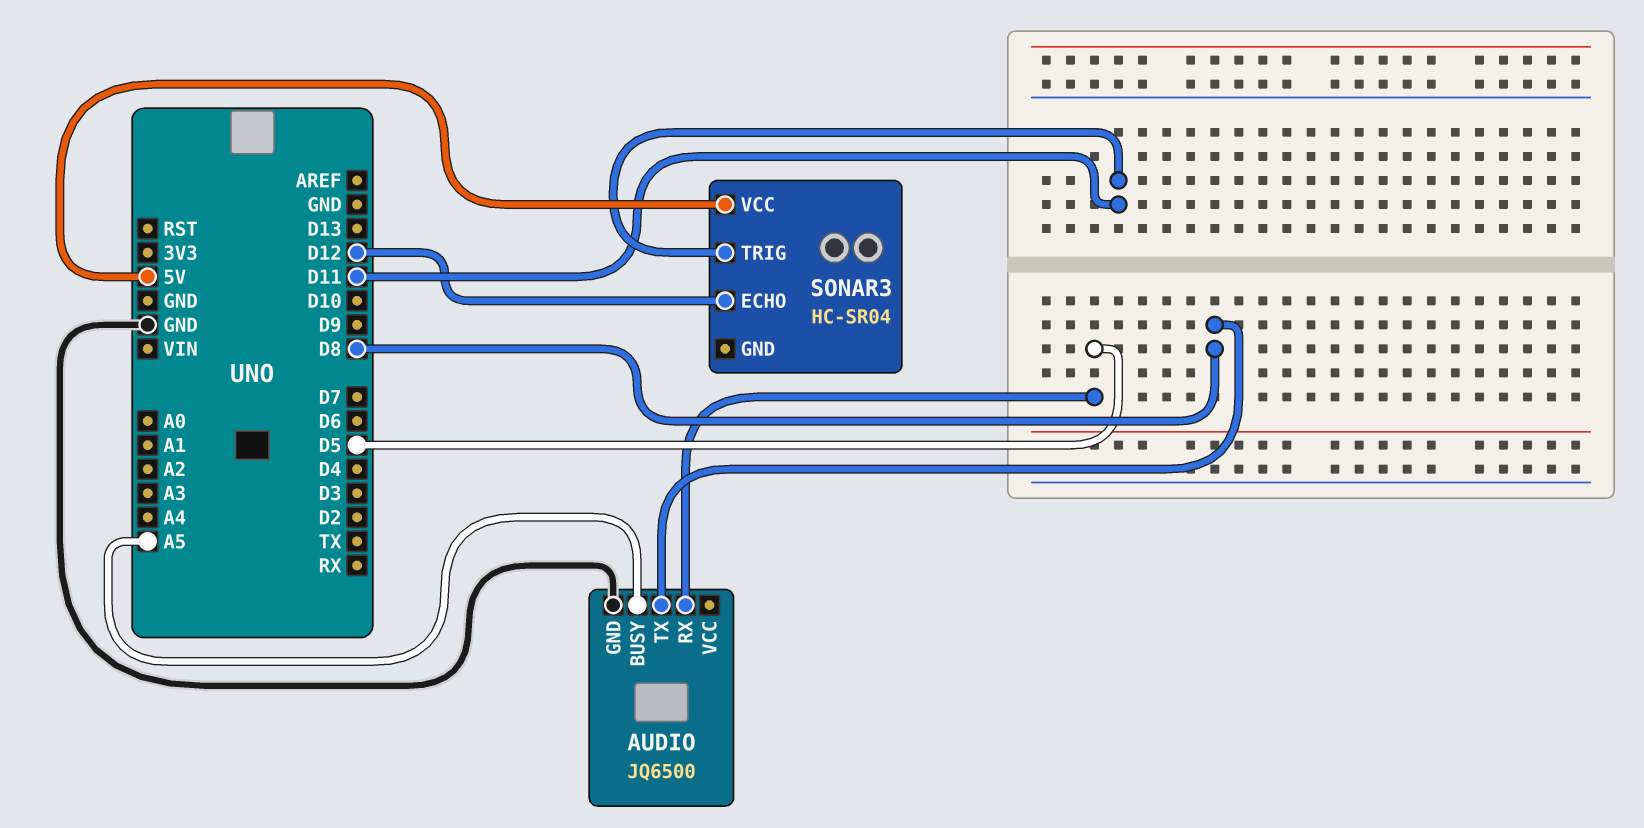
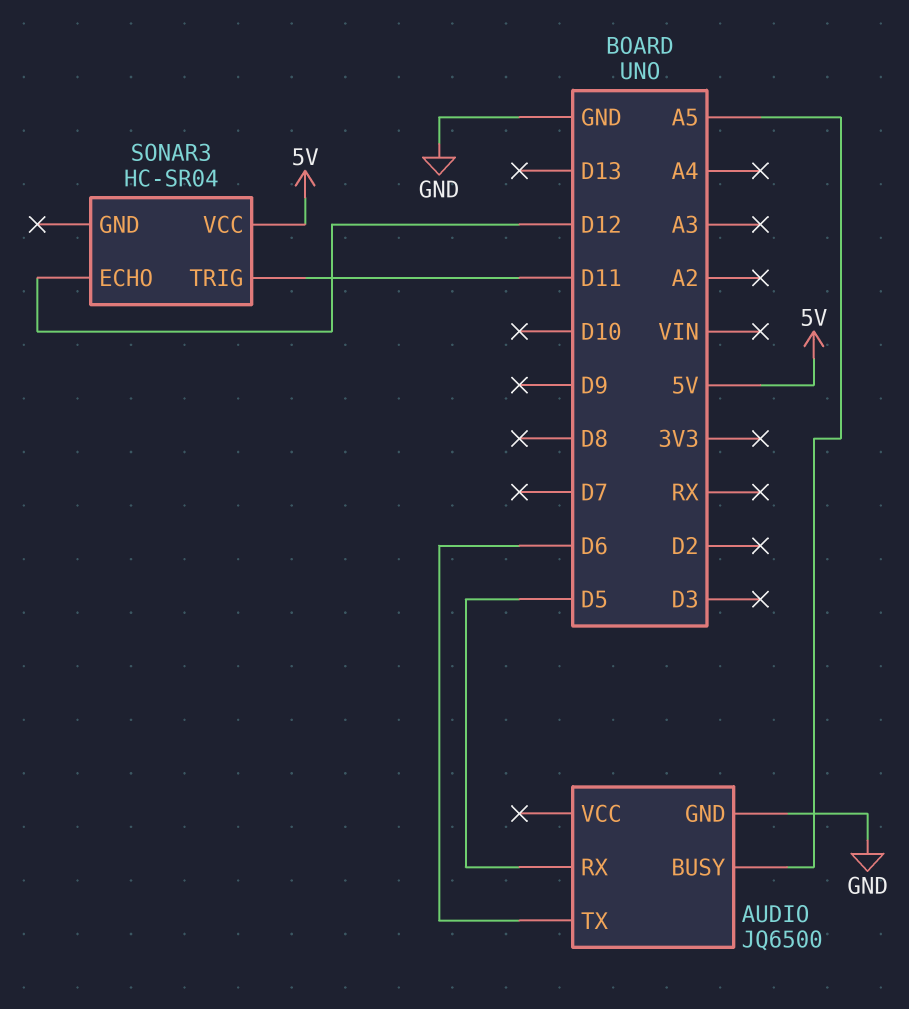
AUDIO pin TX: D8 -> D6

